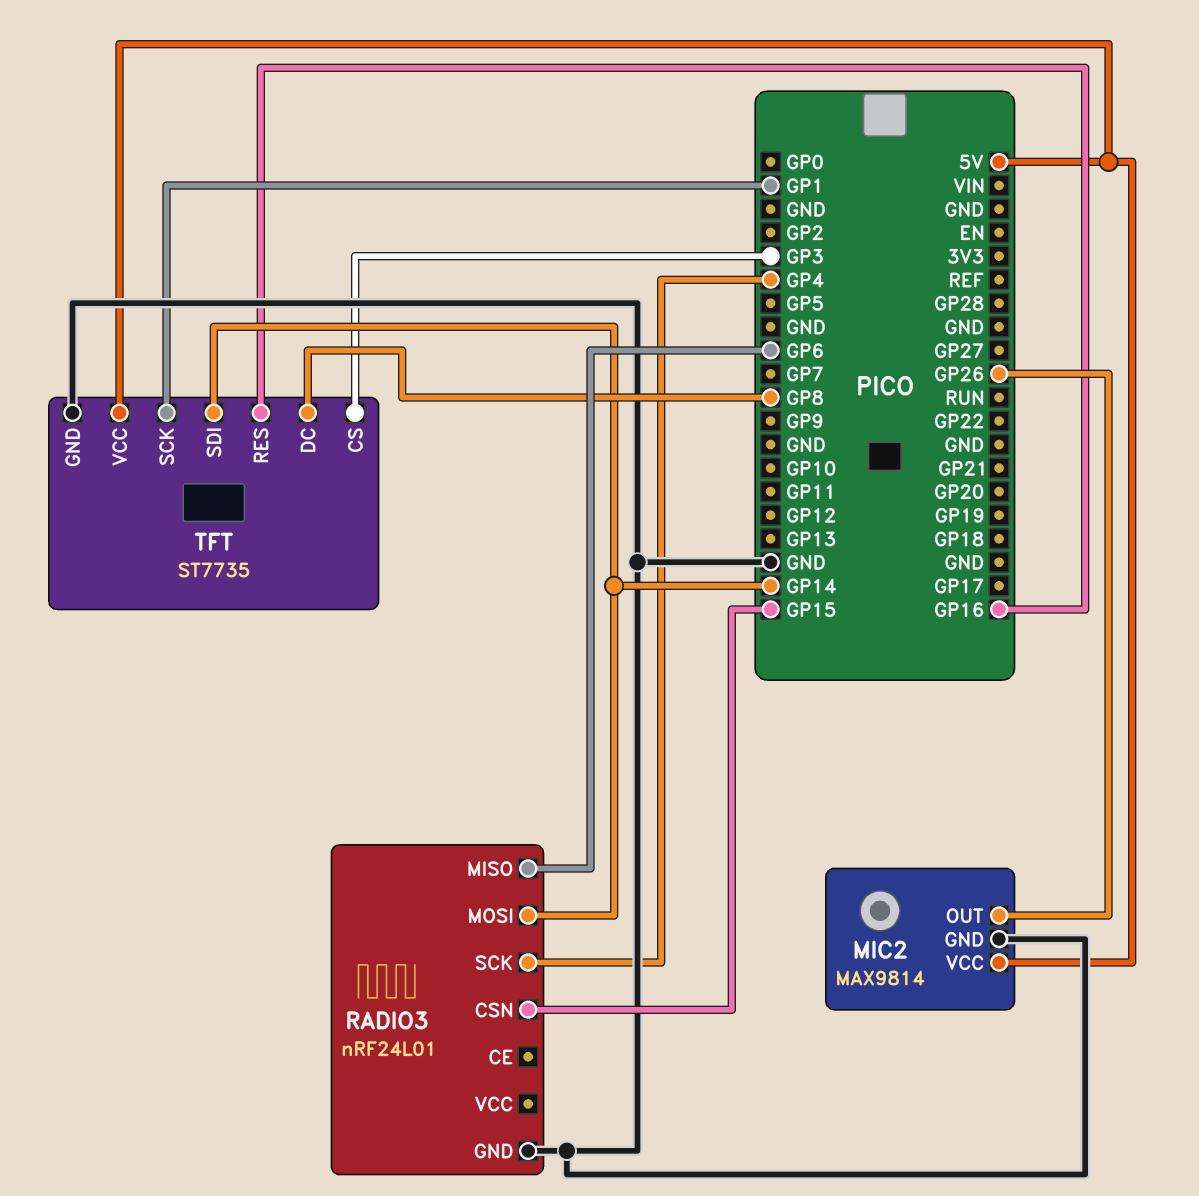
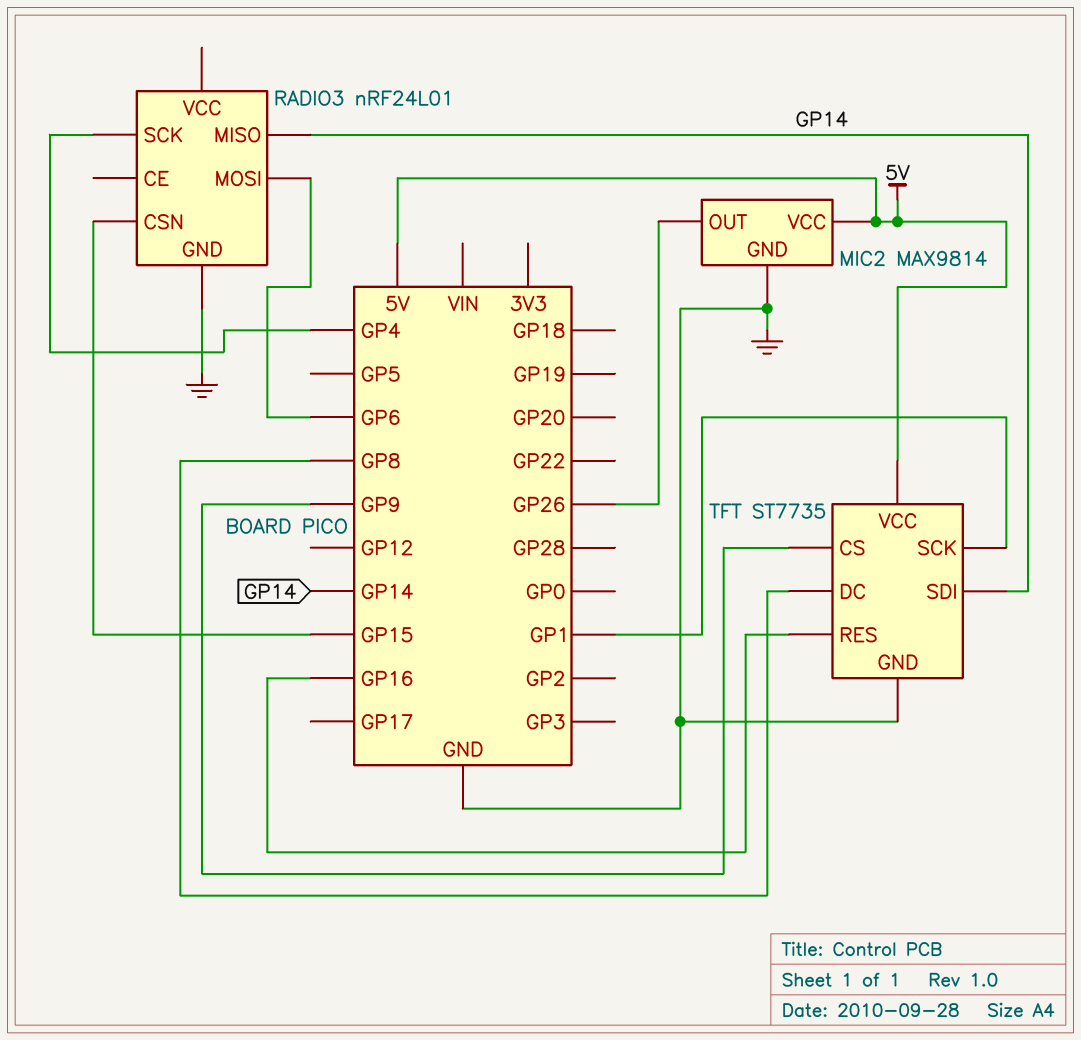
RADIO3 pin MISO: GP6 -> GP14
RADIO3 pin MOSI: GP14 -> GP6
TFT pin CS: GP3 -> GP9

